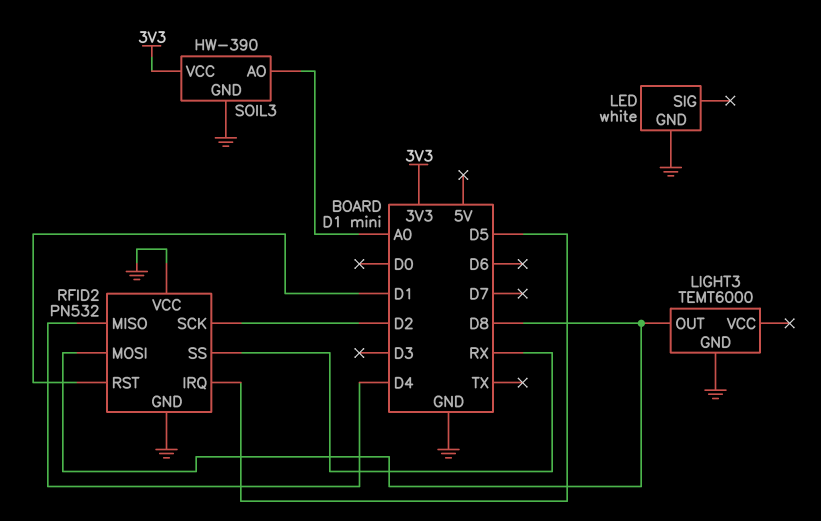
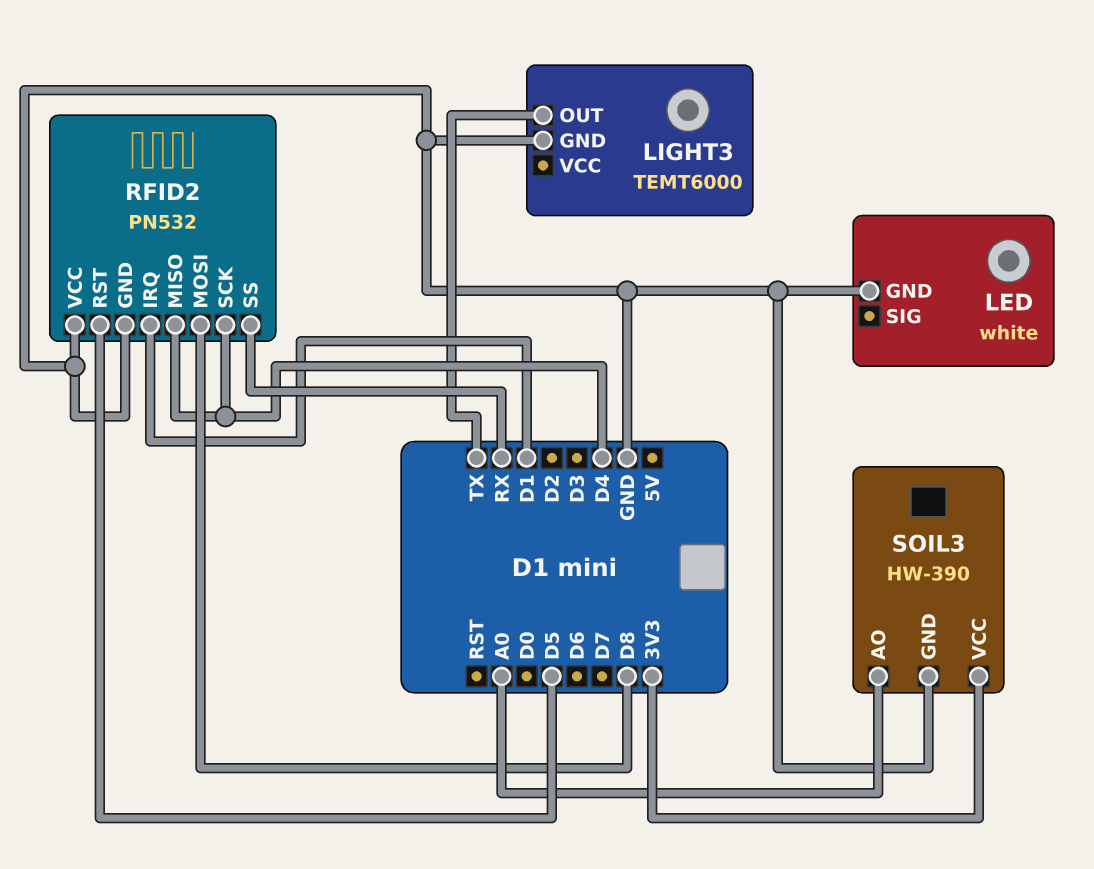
LIGHT3 pin OUT: D8 -> TX
RFID2 pin IRQ: D5 -> D1
RFID2 pin RST: D1 -> D5
RFID2 pin SCK: D2 -> D4

